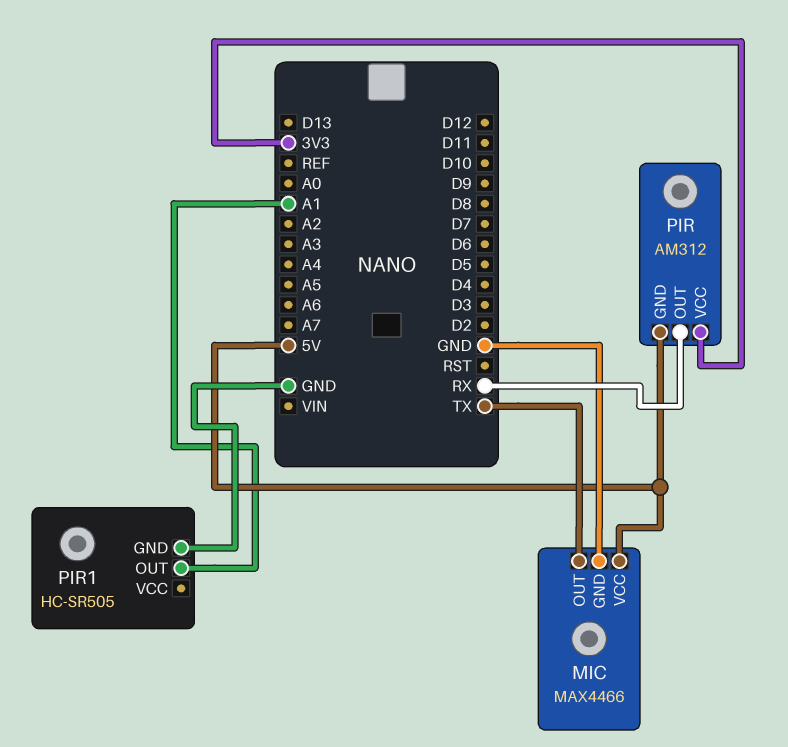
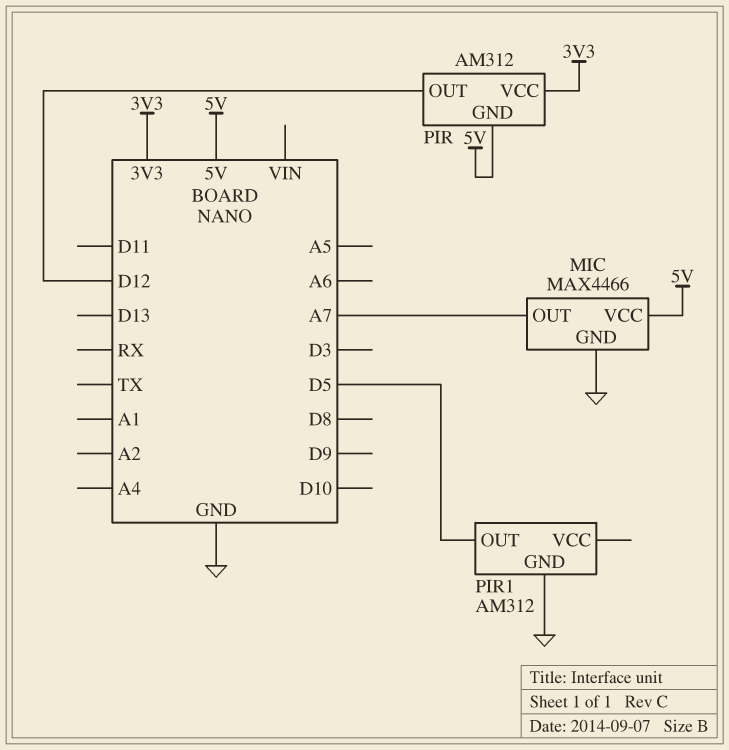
MIC pin OUT: TX -> A7
PIR pin OUT: RX -> D12
PIR1: HC-SR505 -> AM312
PIR1 pin OUT: A1 -> D5

